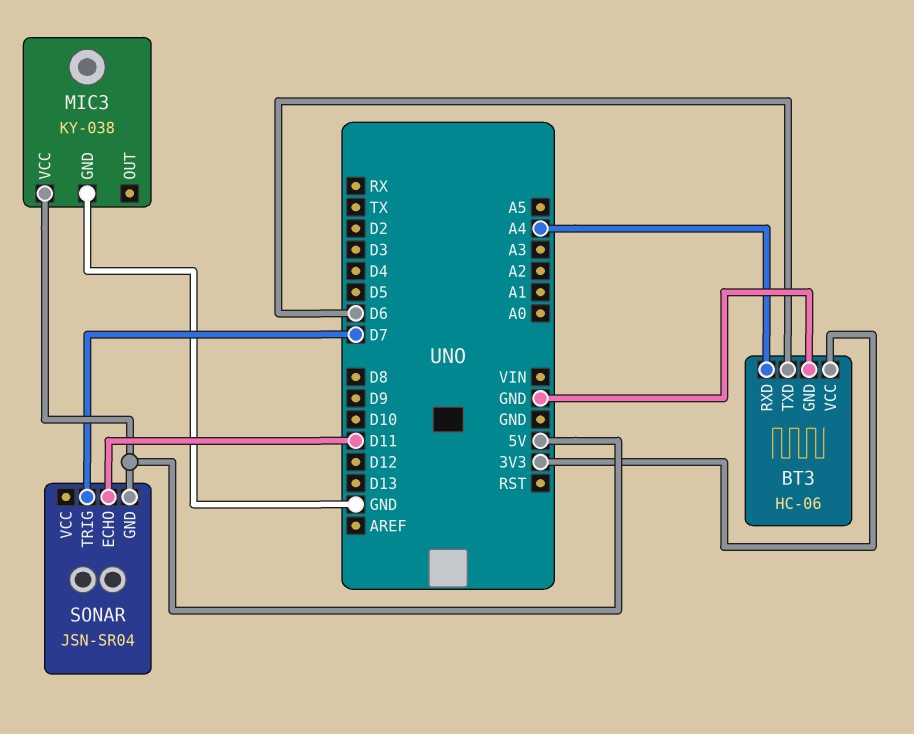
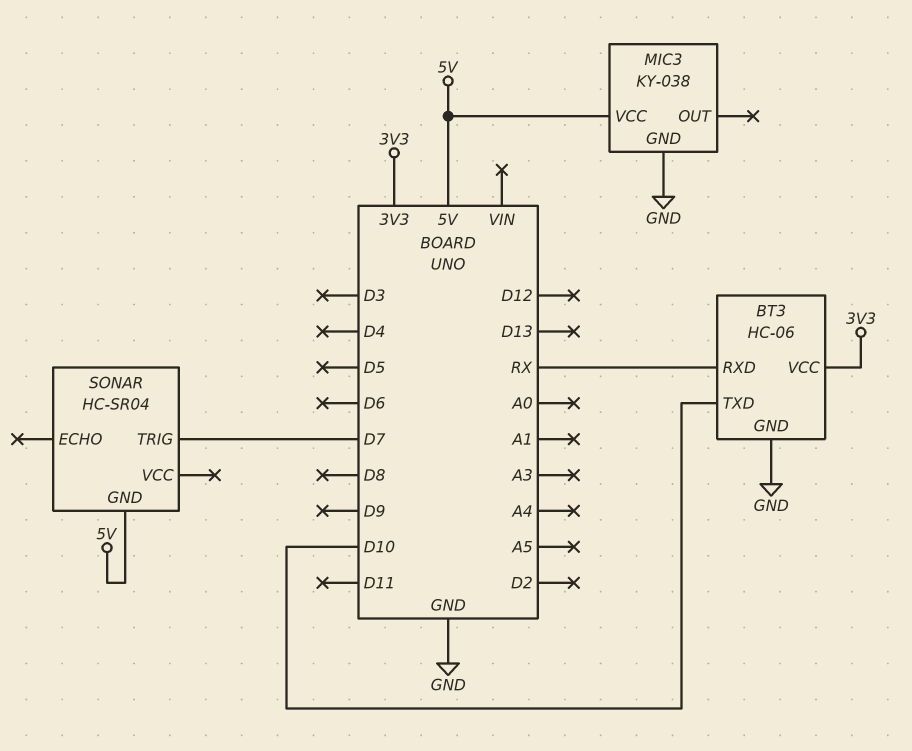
BT3 pin RXD: A4 -> RX
BT3 pin TXD: D6 -> D10
SONAR: JSN-SR04 -> HC-SR04
SONAR pin ECHO: D11 -> none

